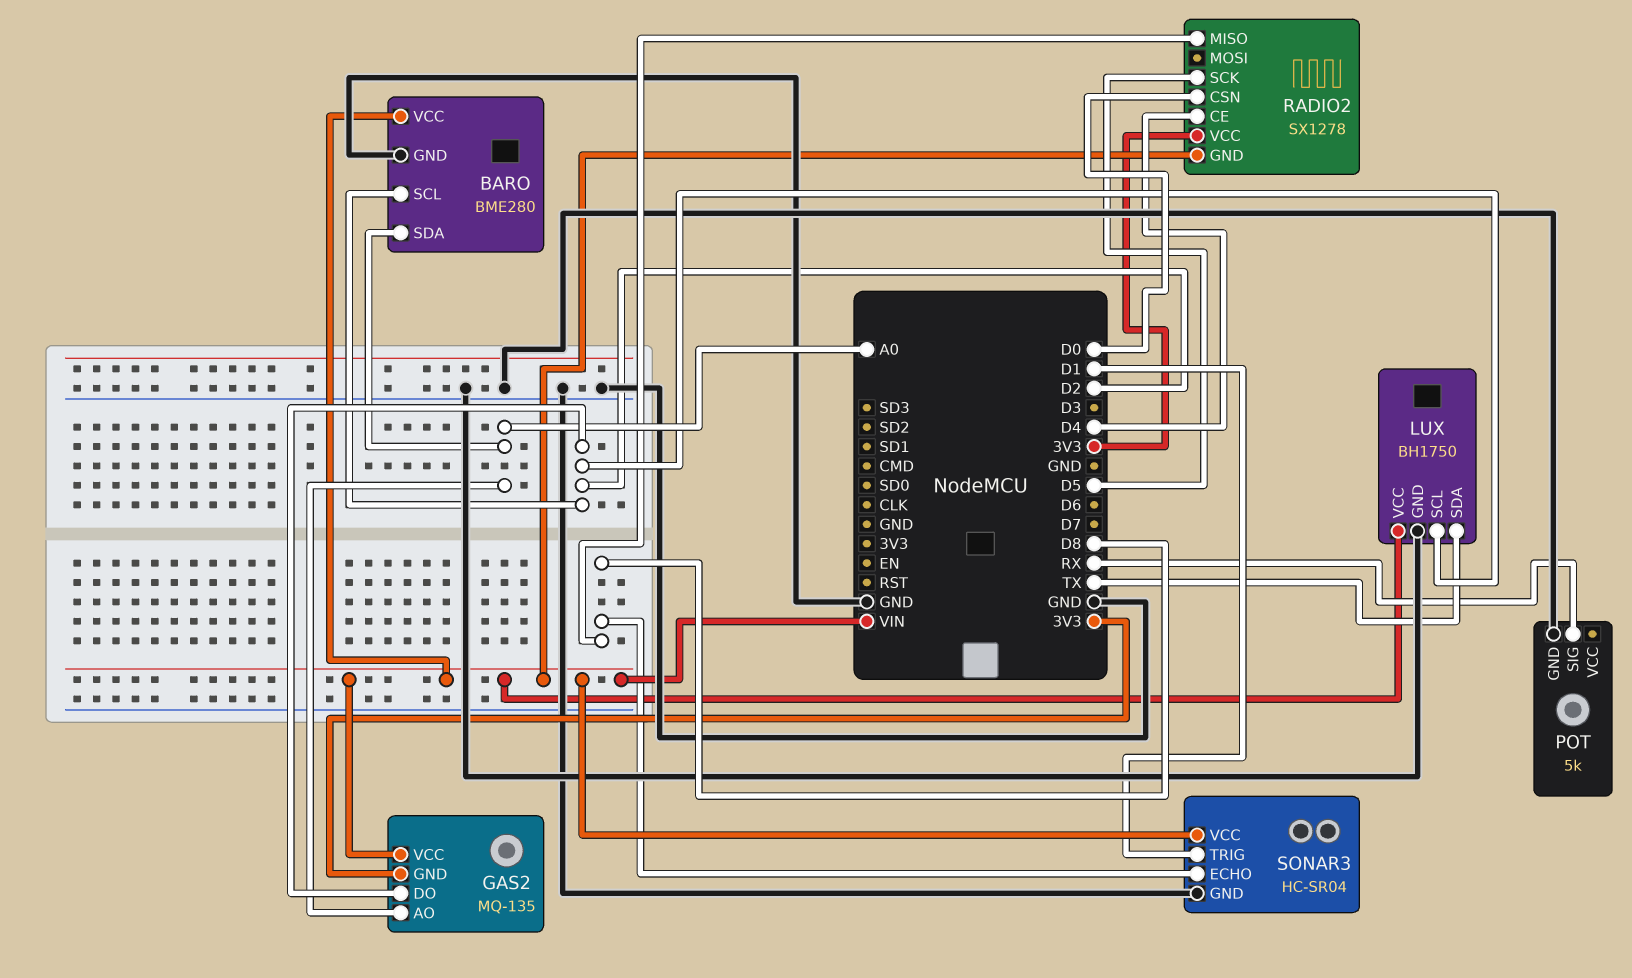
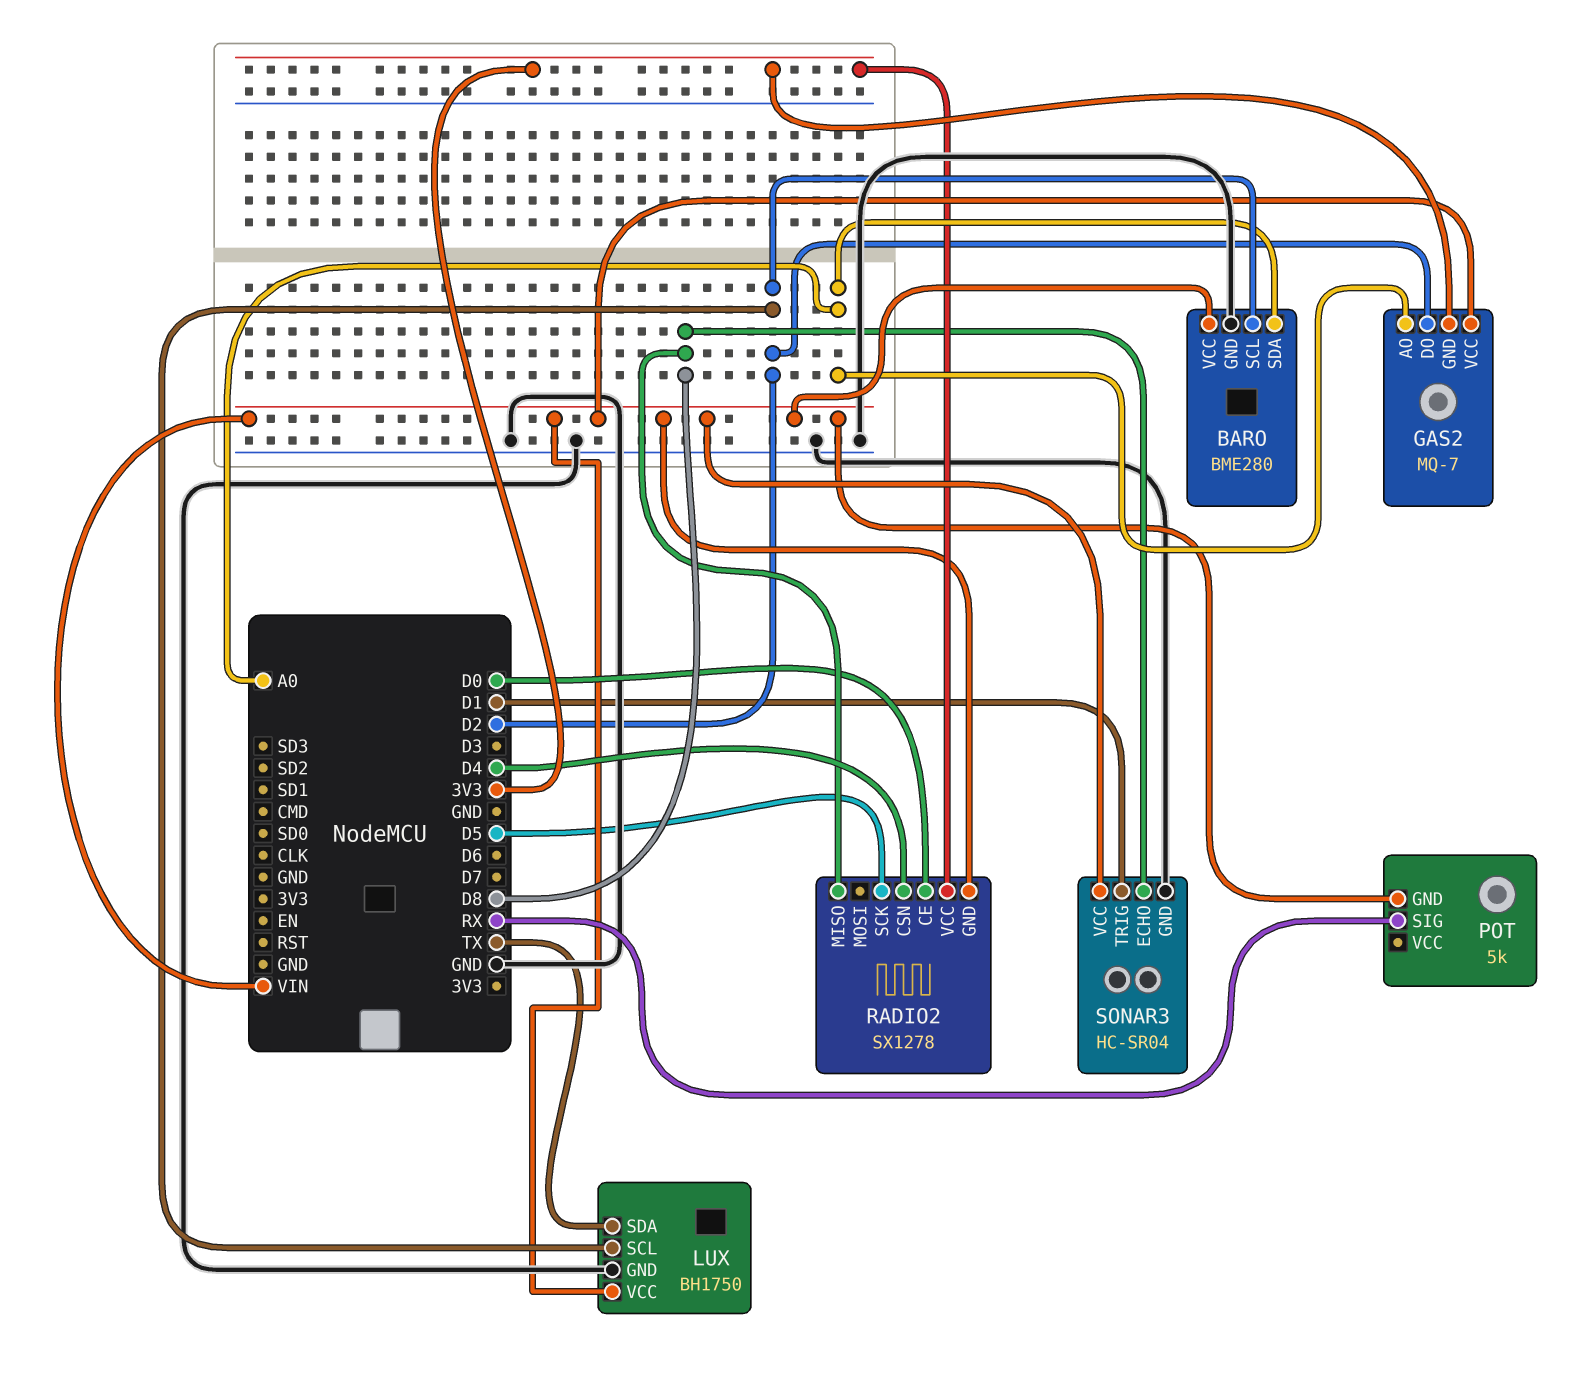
GAS2: MQ-135 -> MQ-7
POT pin GND: GND -> VIN
RADIO2 pin CE: D4 -> D0
RADIO2 pin CSN: D0 -> D4

